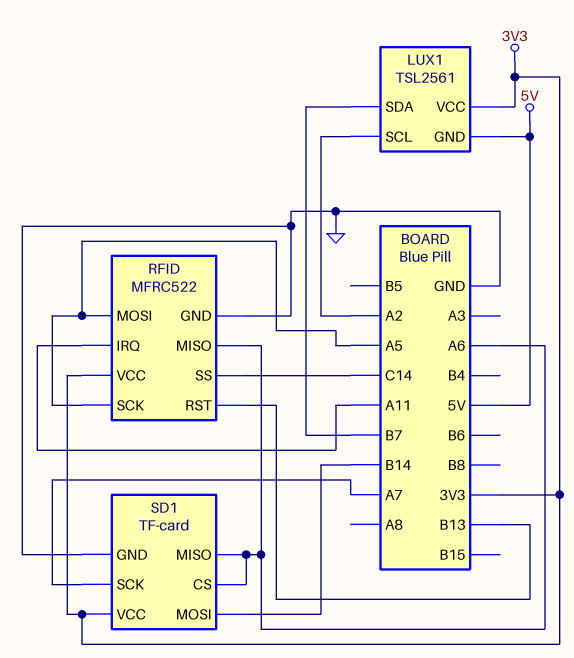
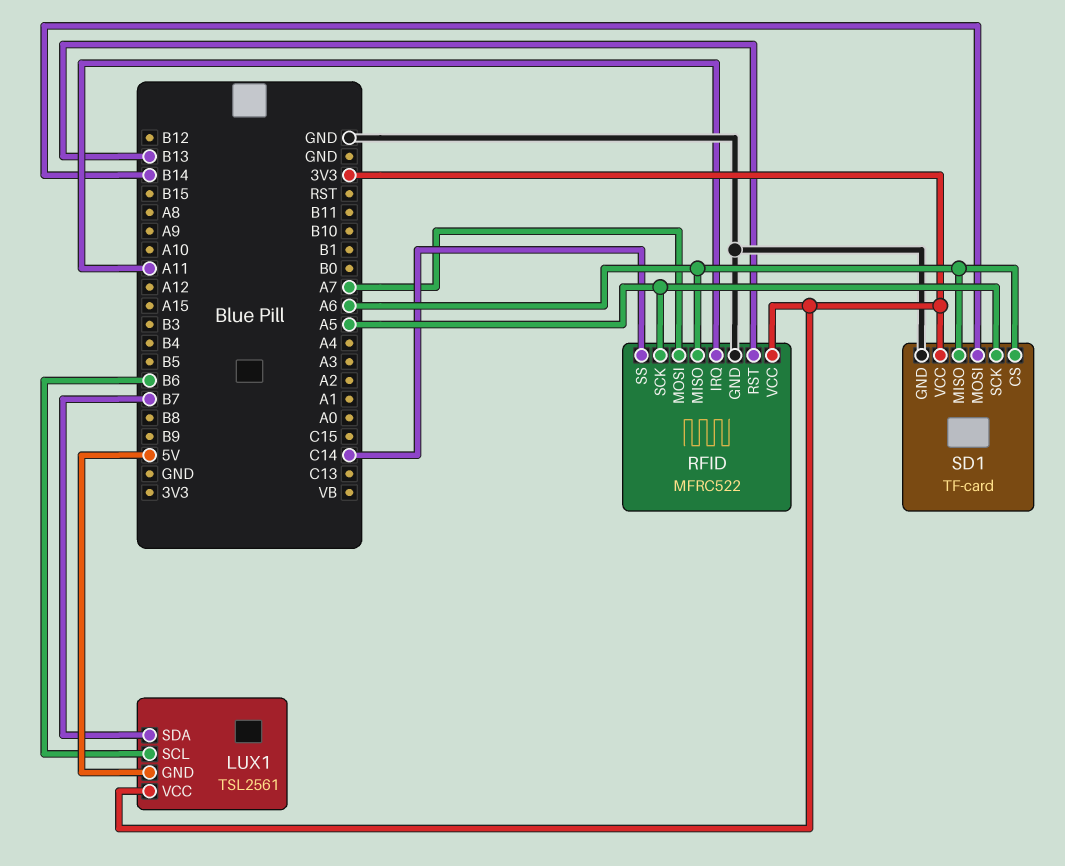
LUX1 pin SCL: A2 -> B6
RFID pin MOSI: A5 -> A7
SD1 pin SCK: A7 -> A5

